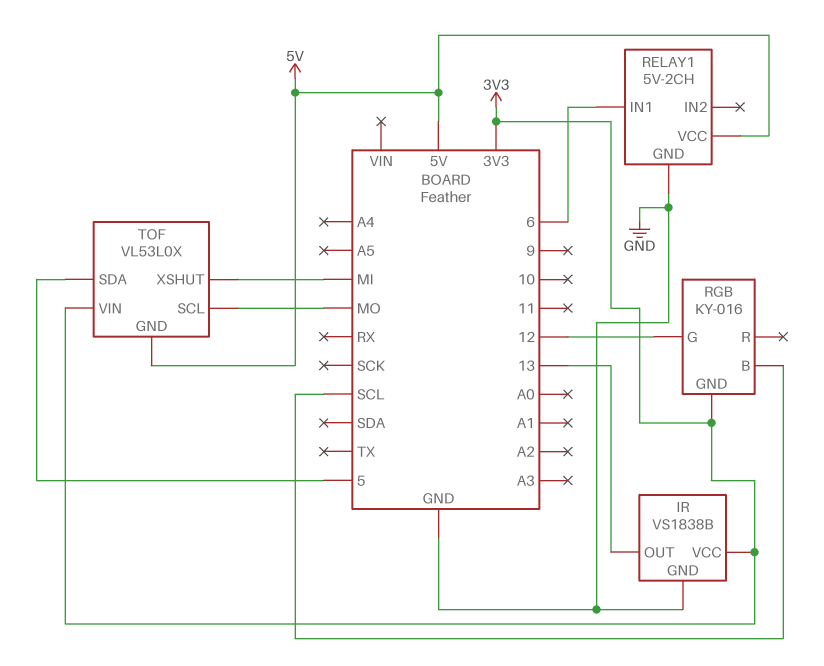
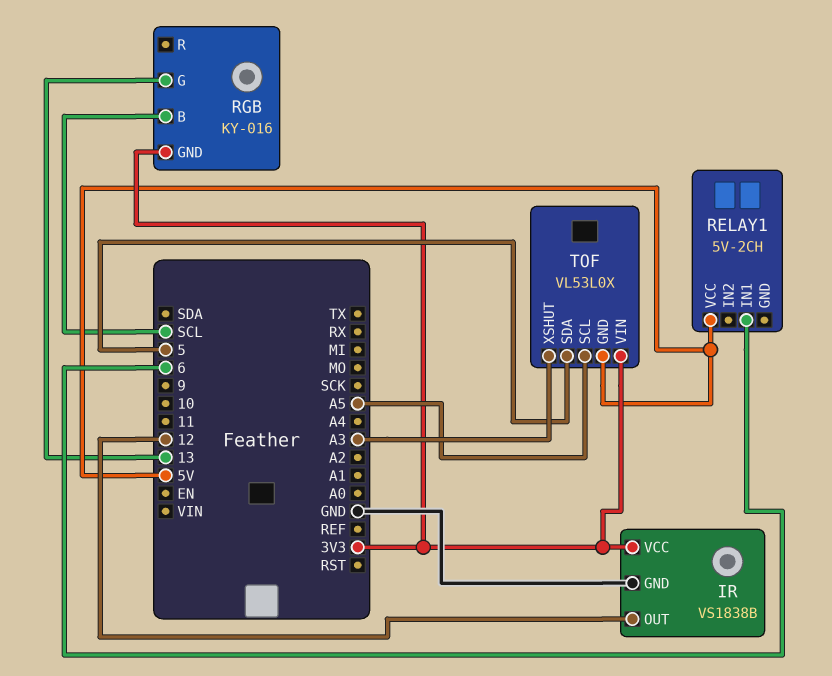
IR pin OUT: 13 -> 12
RELAY1 pin GND: GND -> none
RGB pin G: 12 -> 13
TOF pin SCL: MO -> A5
TOF pin XSHUT: MI -> A3

